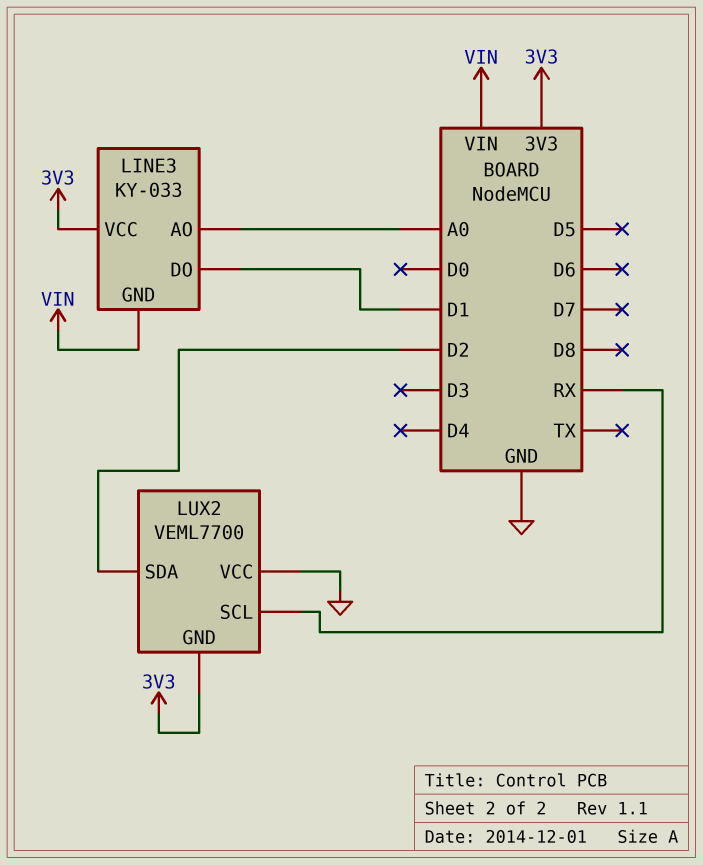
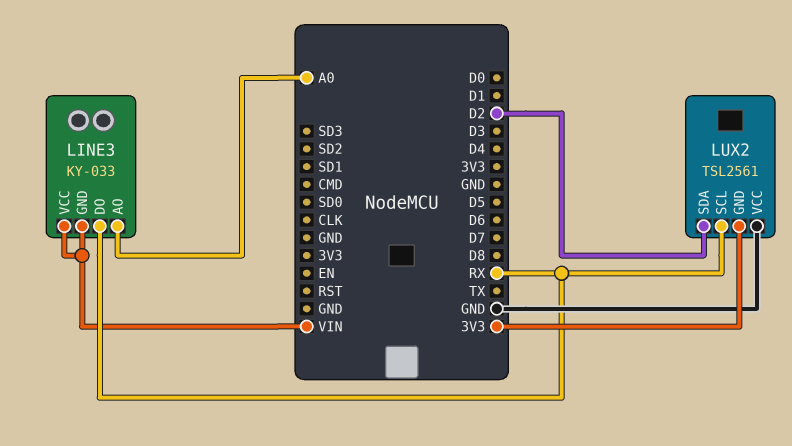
LINE3 pin DO: D1 -> RX
LINE3 pin VCC: 3V3 -> VIN
LUX2: VEML7700 -> TSL2561

